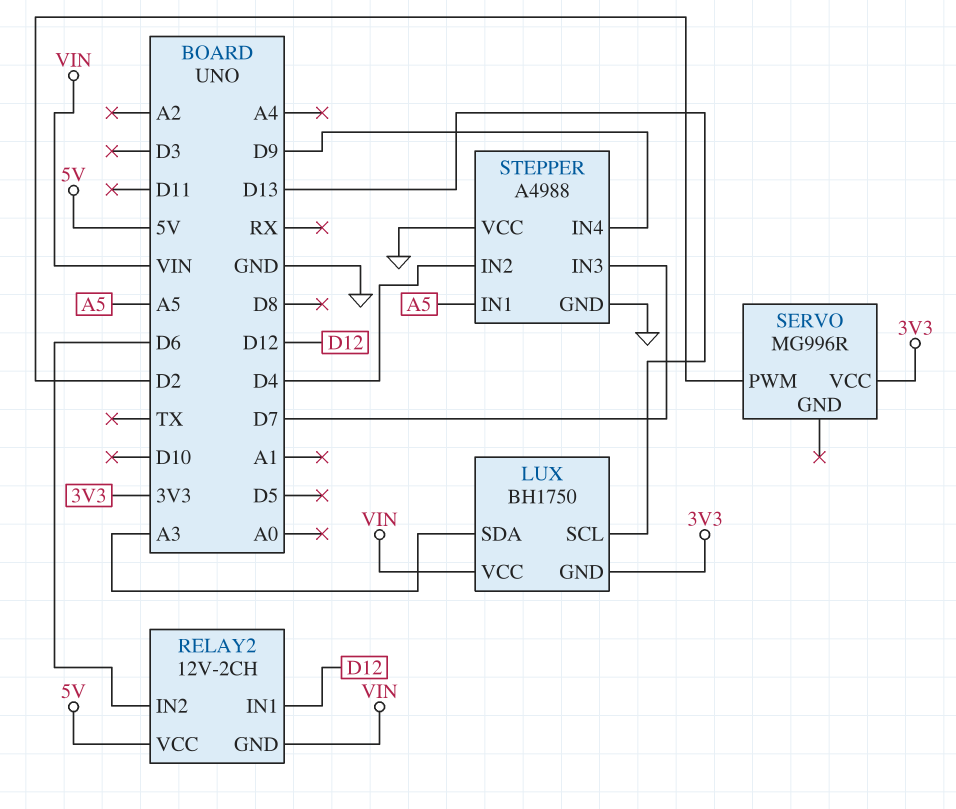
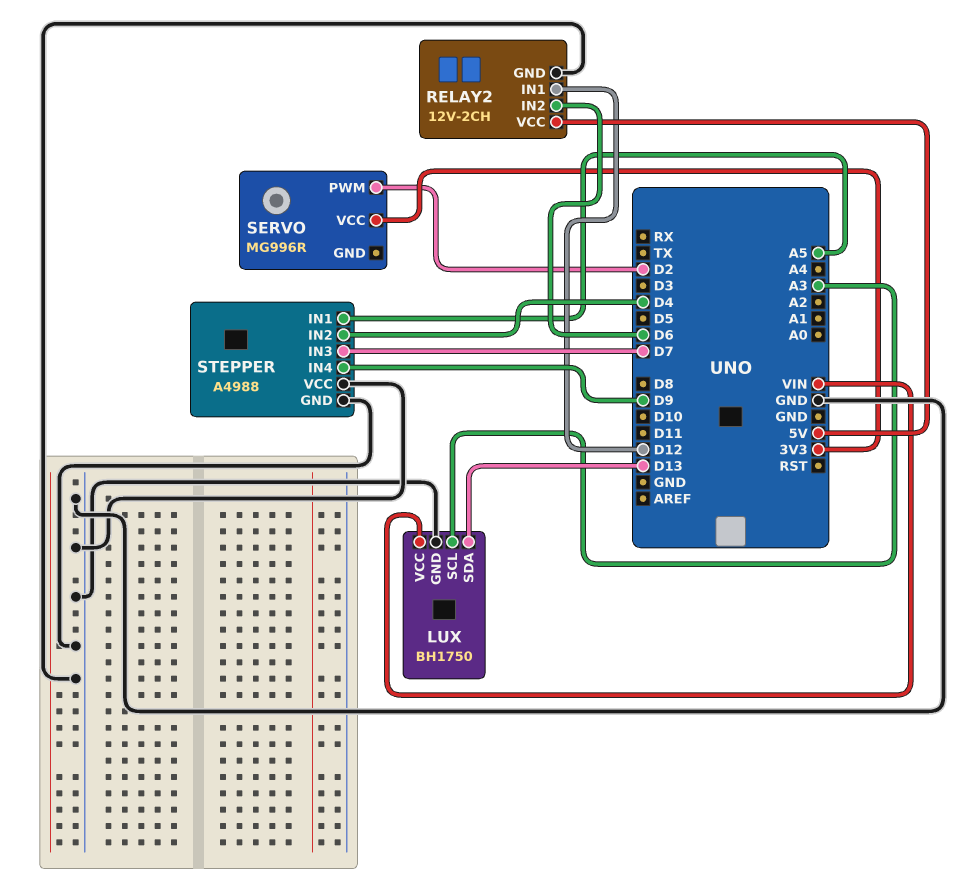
LUX pin GND: 3V3 -> GND
LUX pin SCL: D13 -> A3
LUX pin SDA: A3 -> D13
RELAY2 pin GND: VIN -> GND

